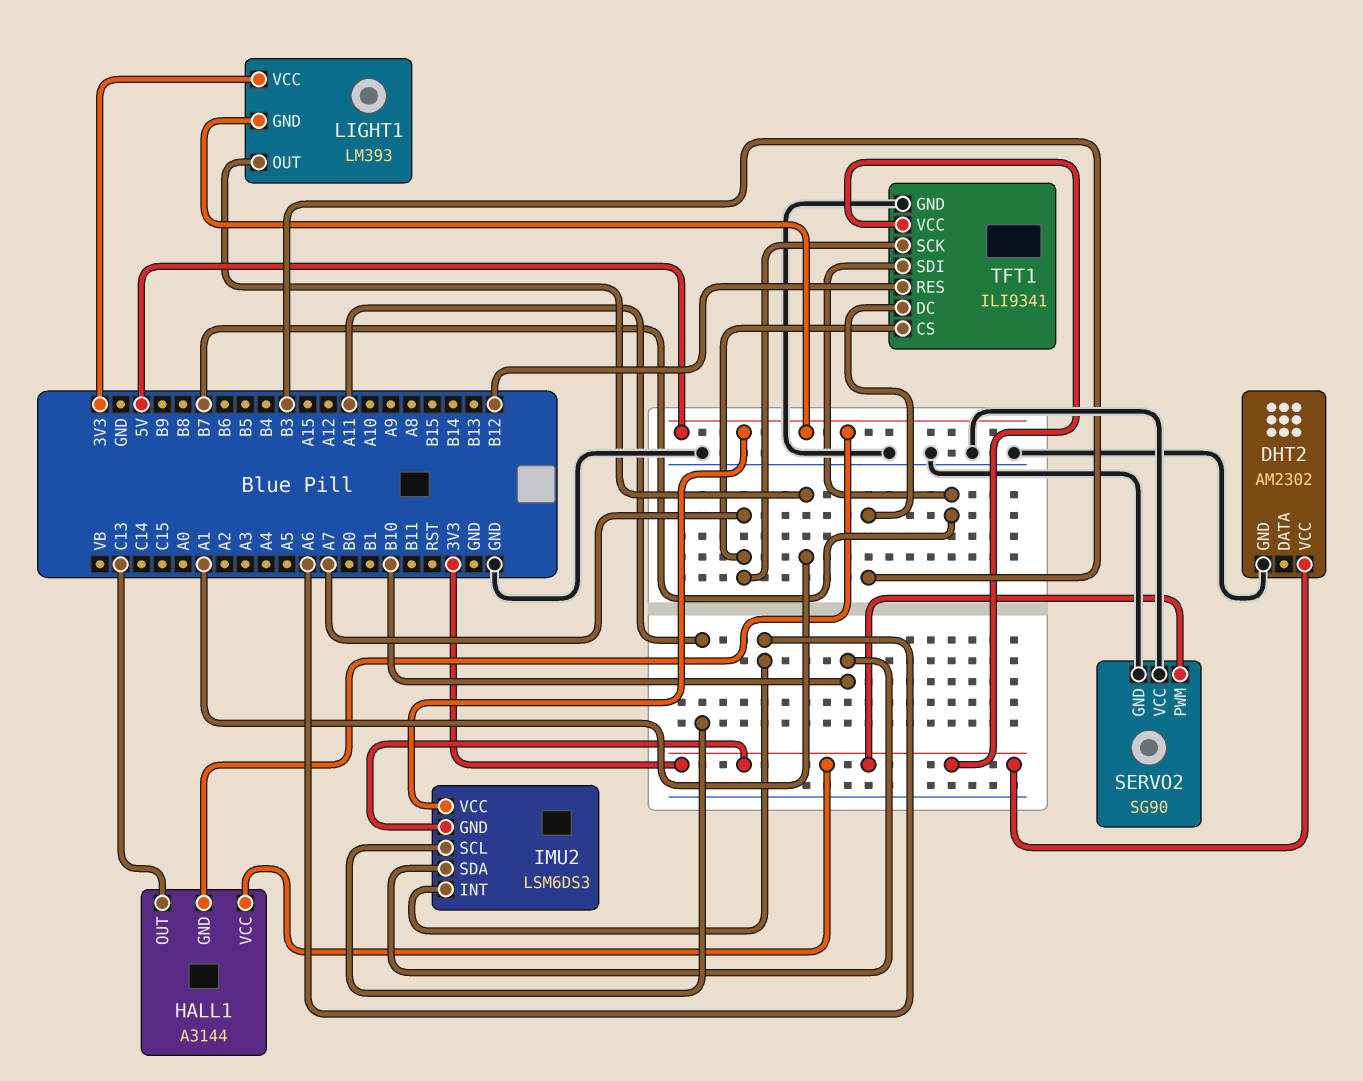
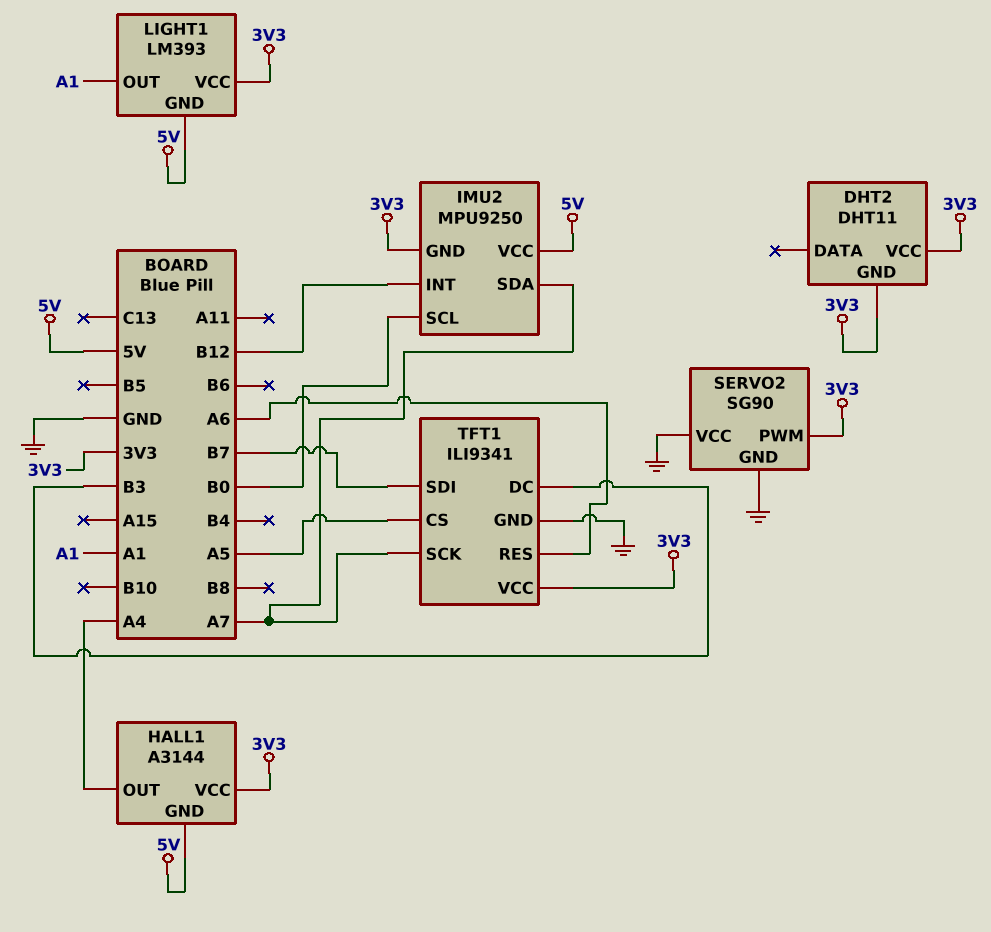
DHT2: AM2302 -> DHT11
DHT2 pin GND: GND -> 3V3
HALL1 pin OUT: C13 -> A4
IMU2: LSM6DS3 -> MPU9250
IMU2 pin INT: A6 -> B12
IMU2 pin SCL: A11 -> B0
IMU2 pin SDA: B10 -> A7
TFT1 pin CS: A7 -> A5
TFT1 pin RES: B12 -> A6

